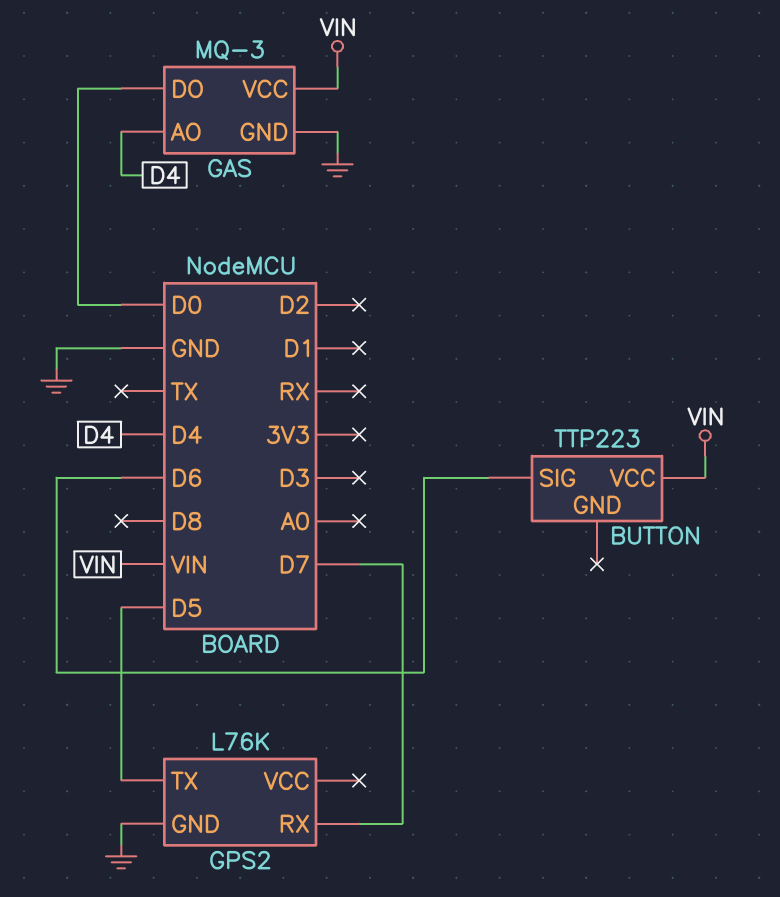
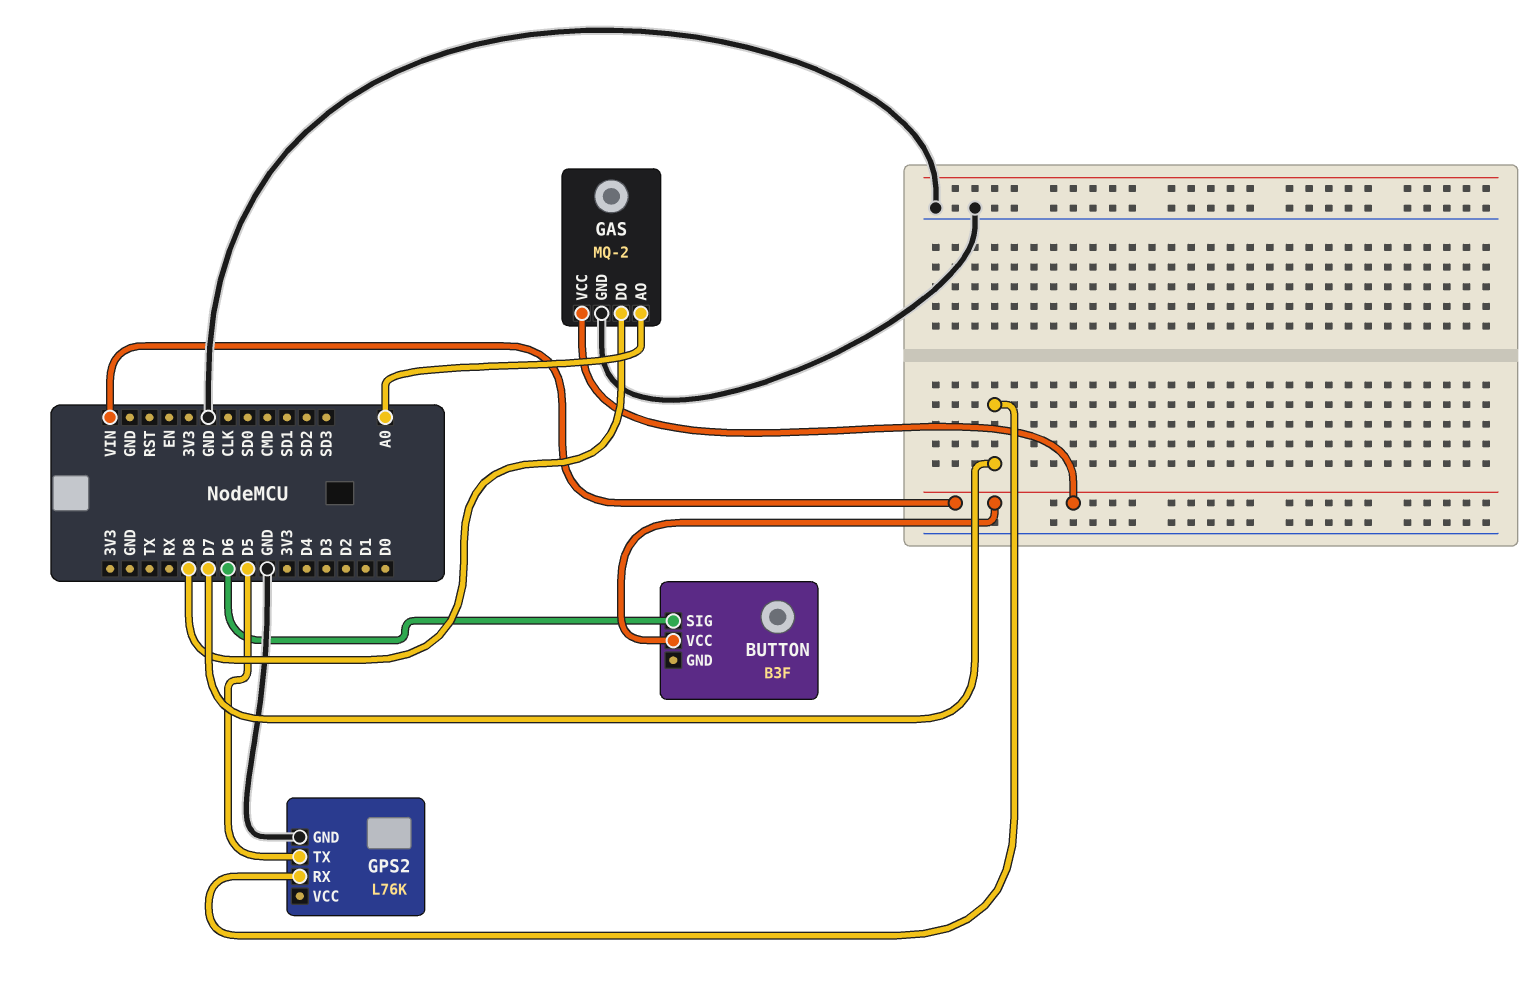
BUTTON: TTP223 -> B3F
GAS: MQ-3 -> MQ-2
GAS pin AO: D4 -> A0
GAS pin DO: D0 -> D8

